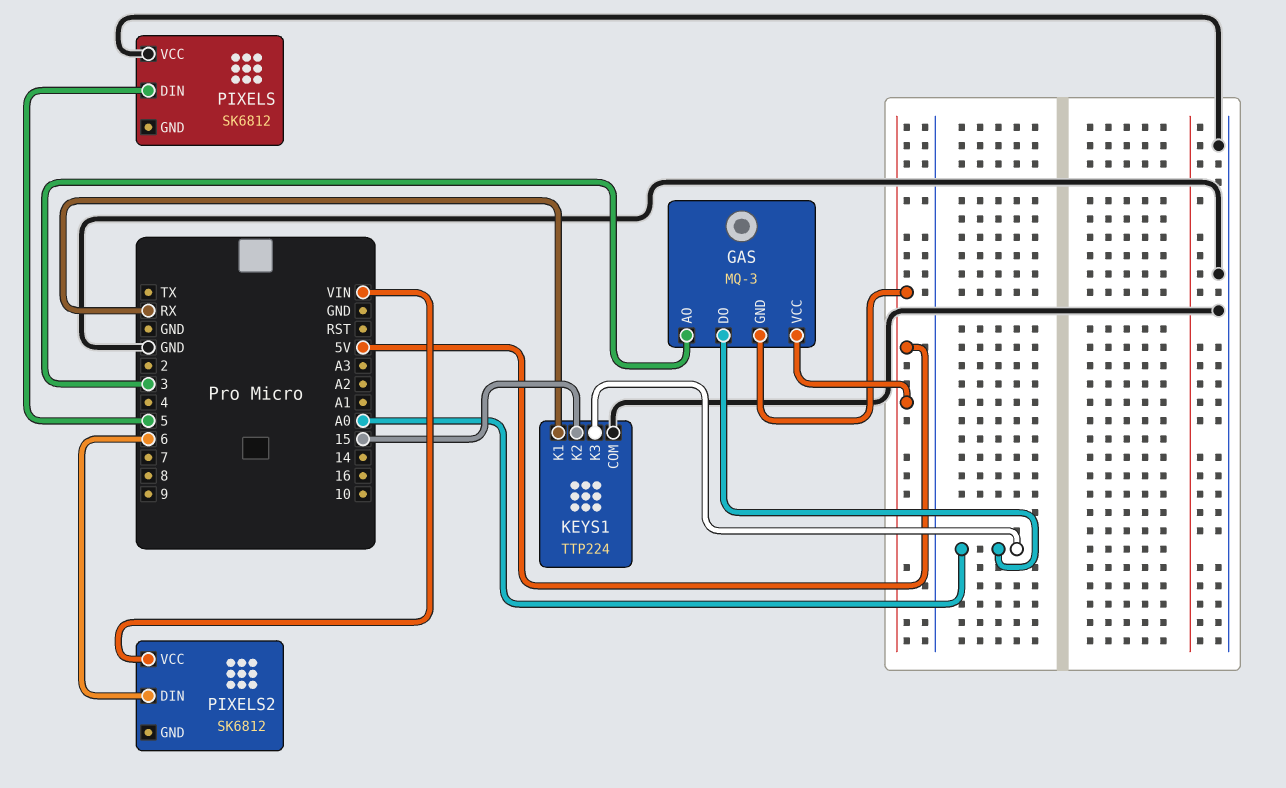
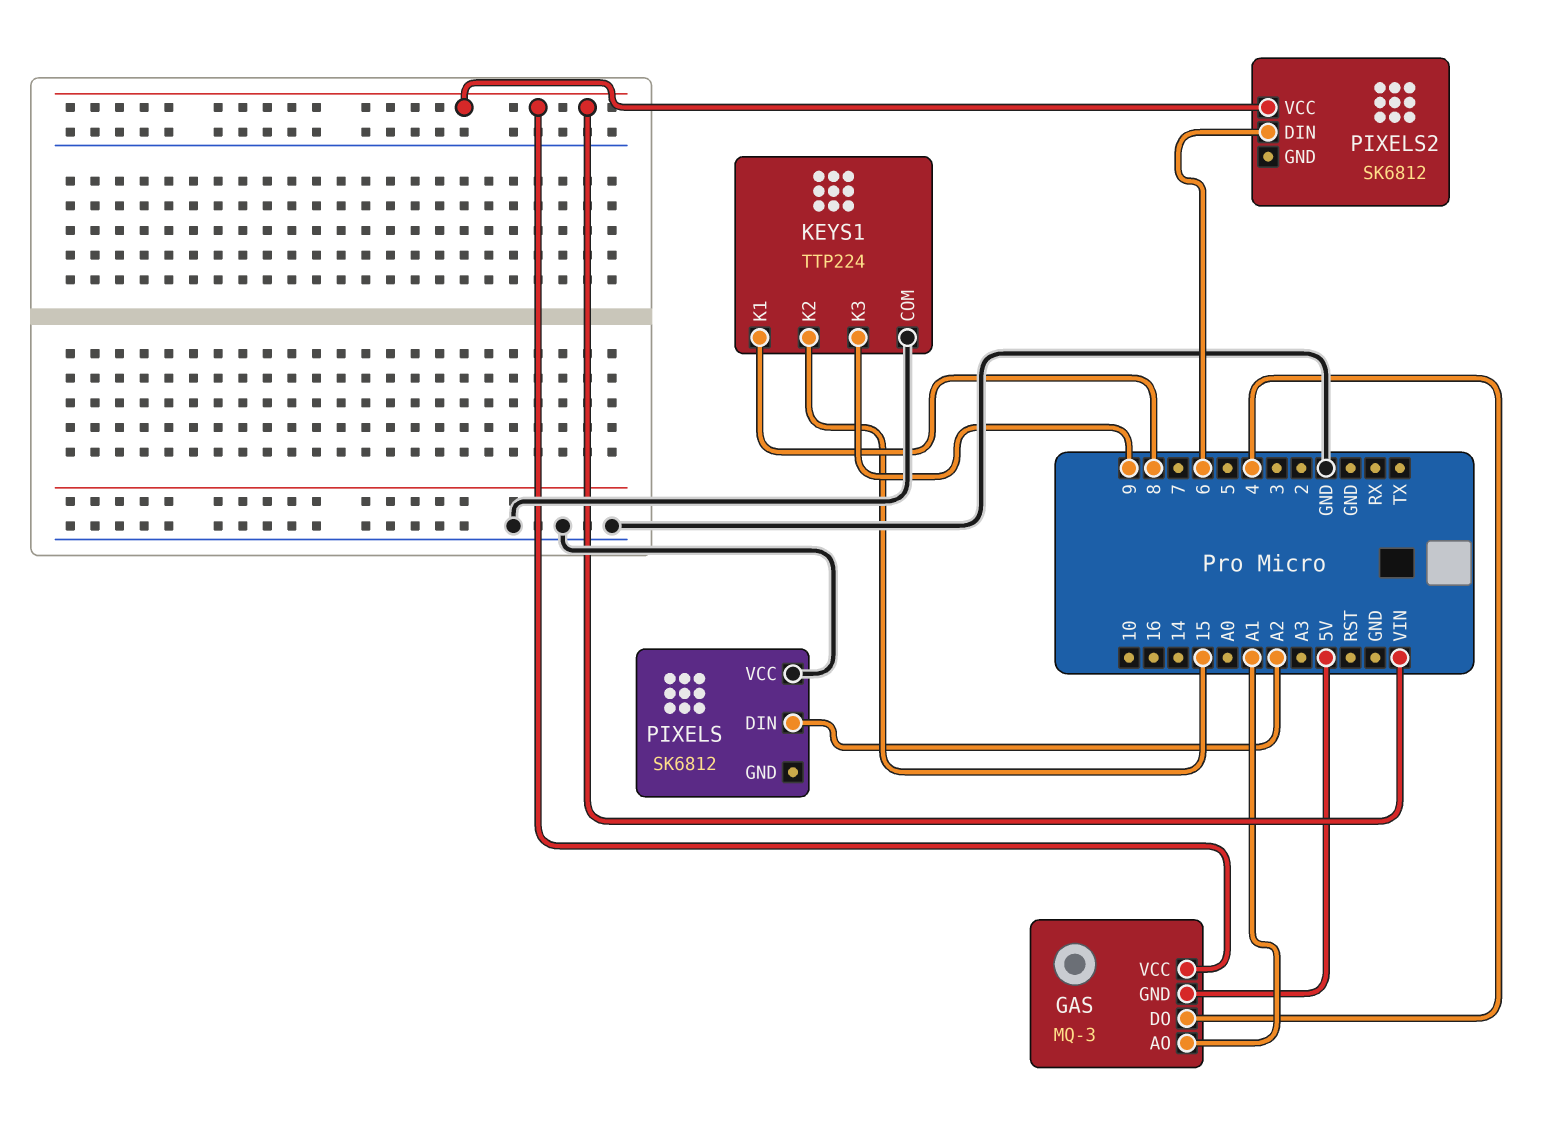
GAS pin AO: 3 -> A1
GAS pin DO: A0 -> 4
GAS pin VCC: 5V -> VIN
KEYS1 pin K1: RX -> 8
KEYS1 pin K3: A0 -> 9
PIXELS pin DIN: 5 -> A2

